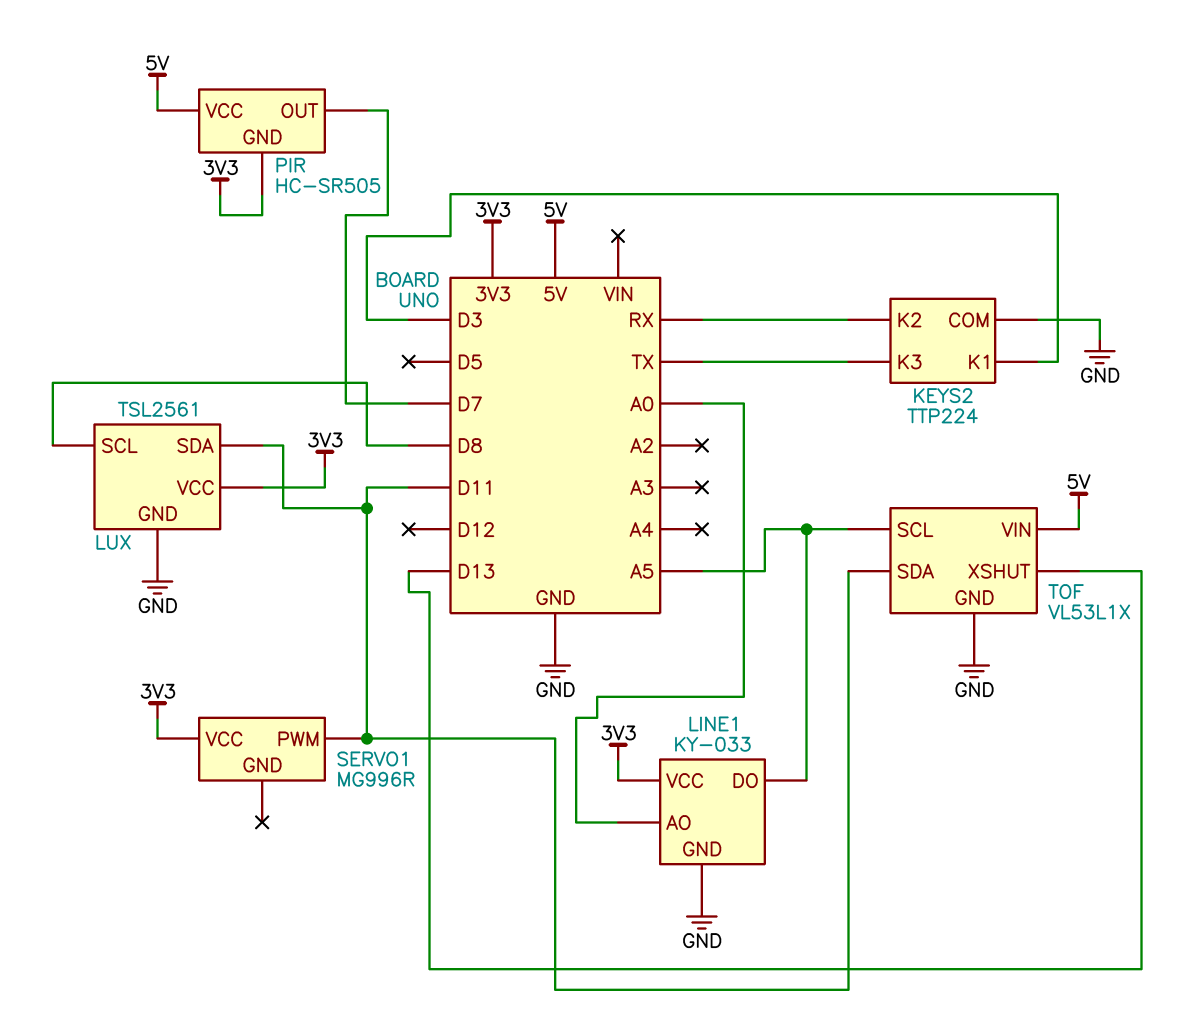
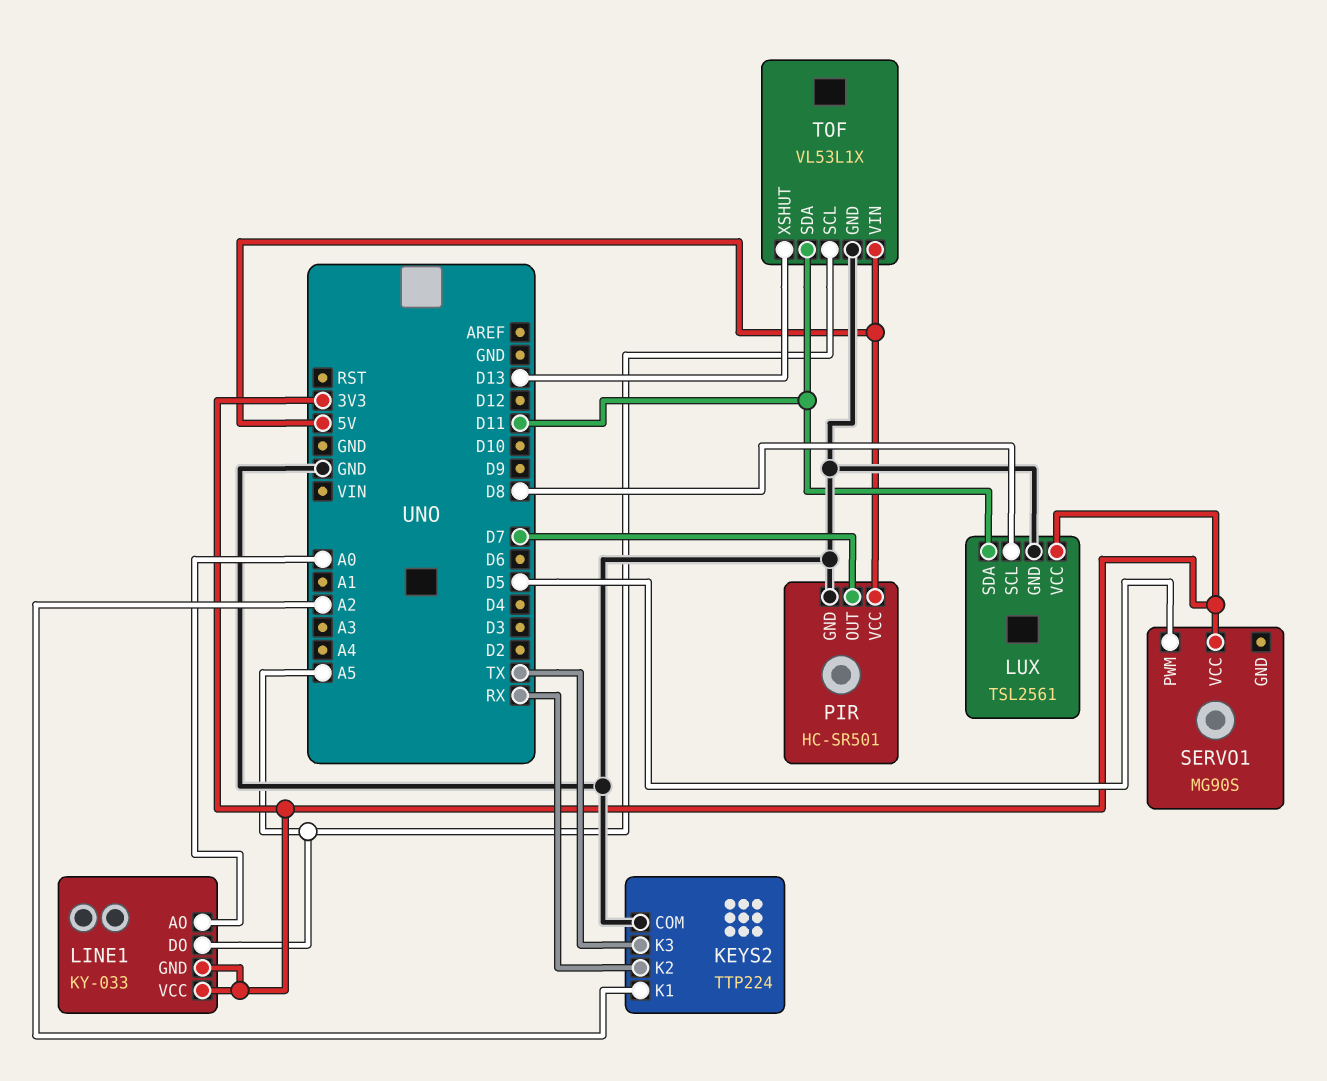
KEYS2 pin K1: D3 -> A2
LINE1 pin GND: GND -> 3V3
PIR: HC-SR505 -> HC-SR501
PIR pin GND: 3V3 -> GND
SERVO1: MG996R -> MG90S
SERVO1 pin PWM: D11 -> D5

